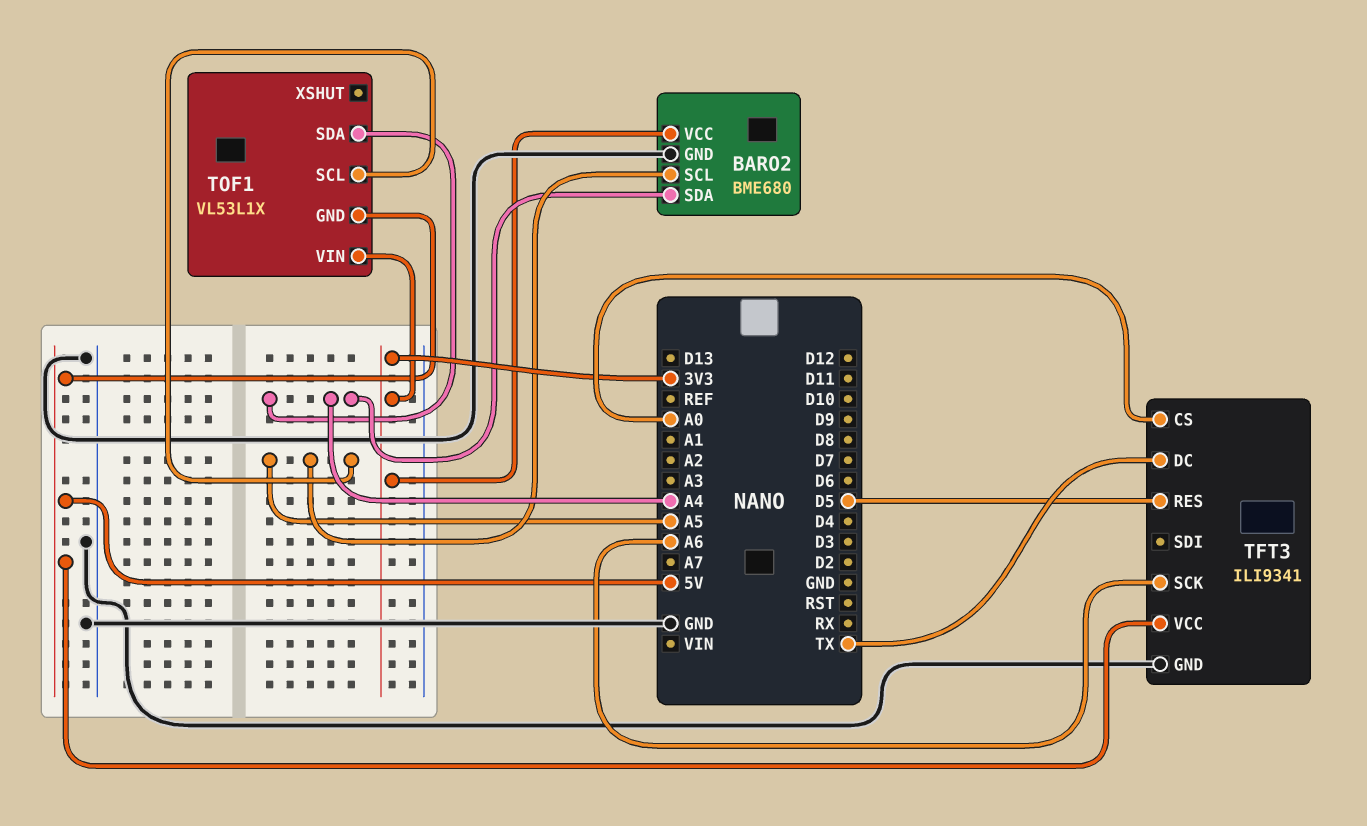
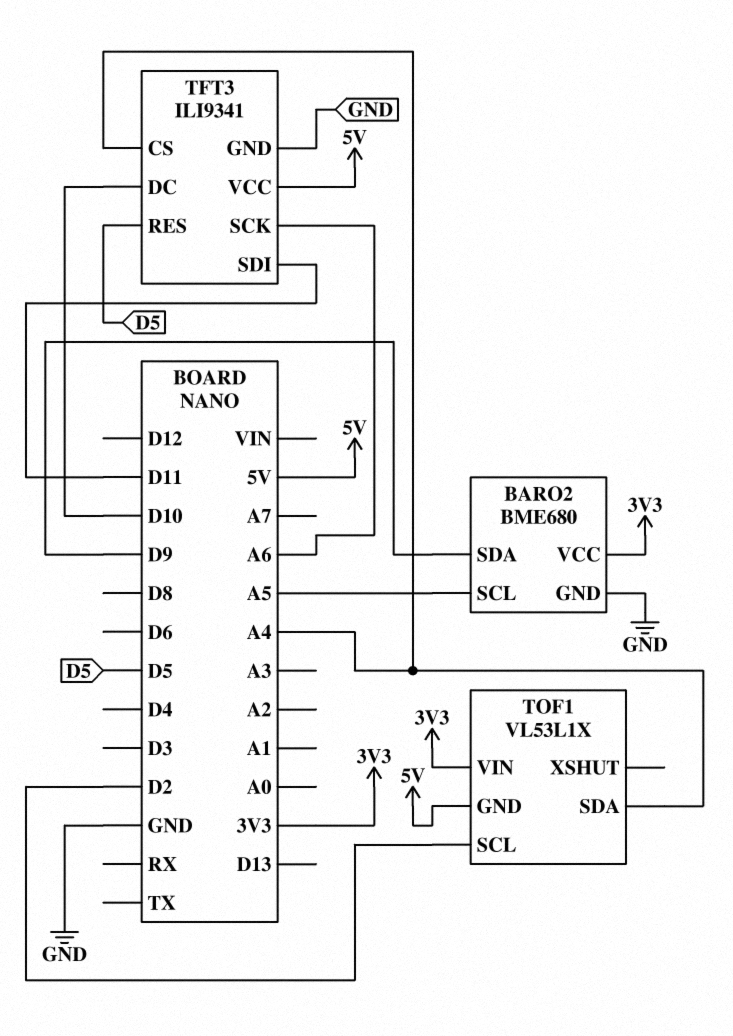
BARO2 pin SDA: A4 -> D9
TFT3 pin CS: A0 -> A4
TFT3 pin DC: TX -> D10
TFT3 pin SDI: none -> D11
TOF1 pin SCL: A5 -> D2

